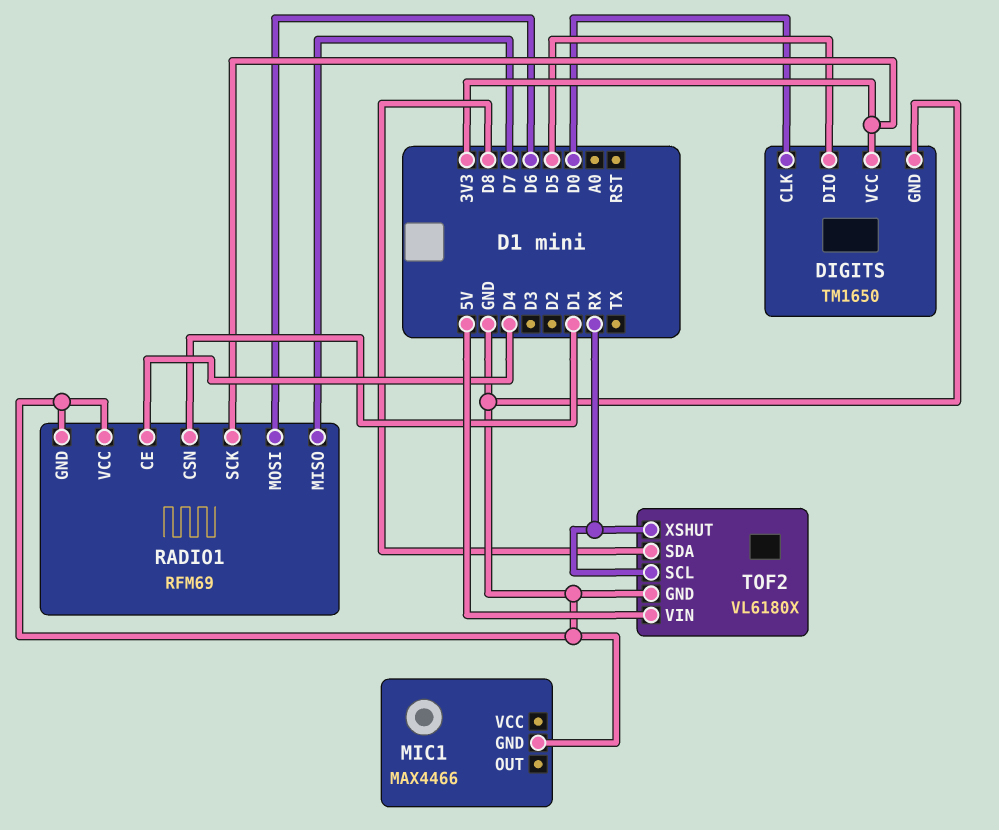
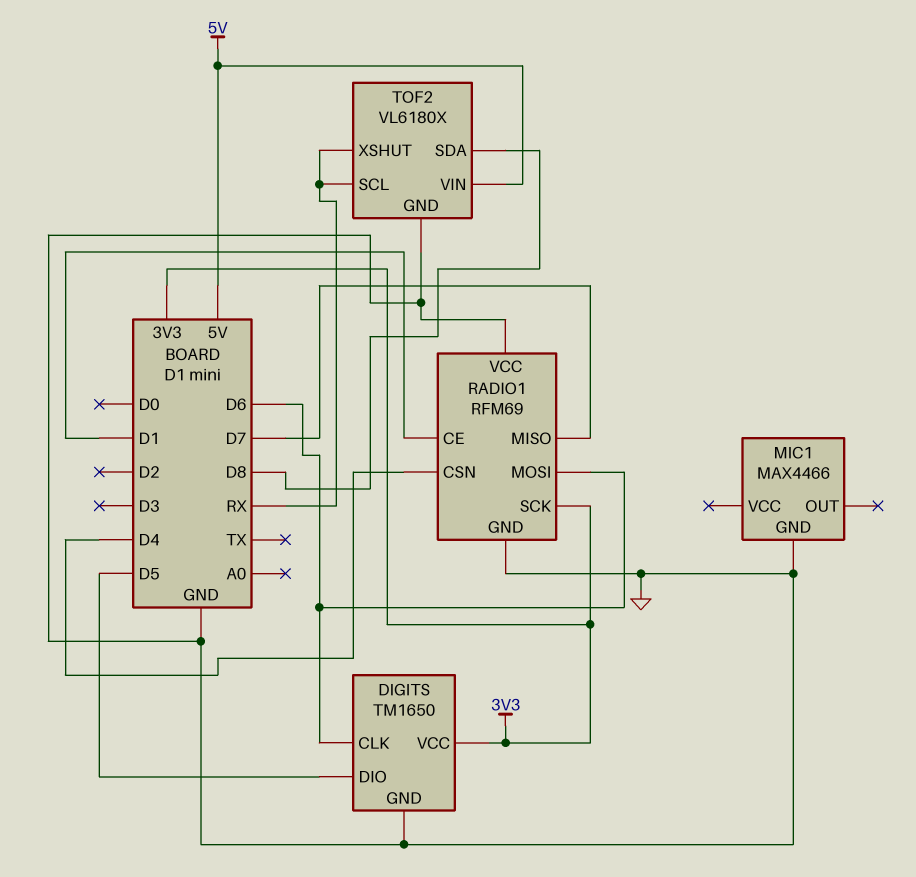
DIGITS pin CLK: D0 -> D6
RADIO1 pin CE: D4 -> D1
RADIO1 pin CSN: D1 -> D4

